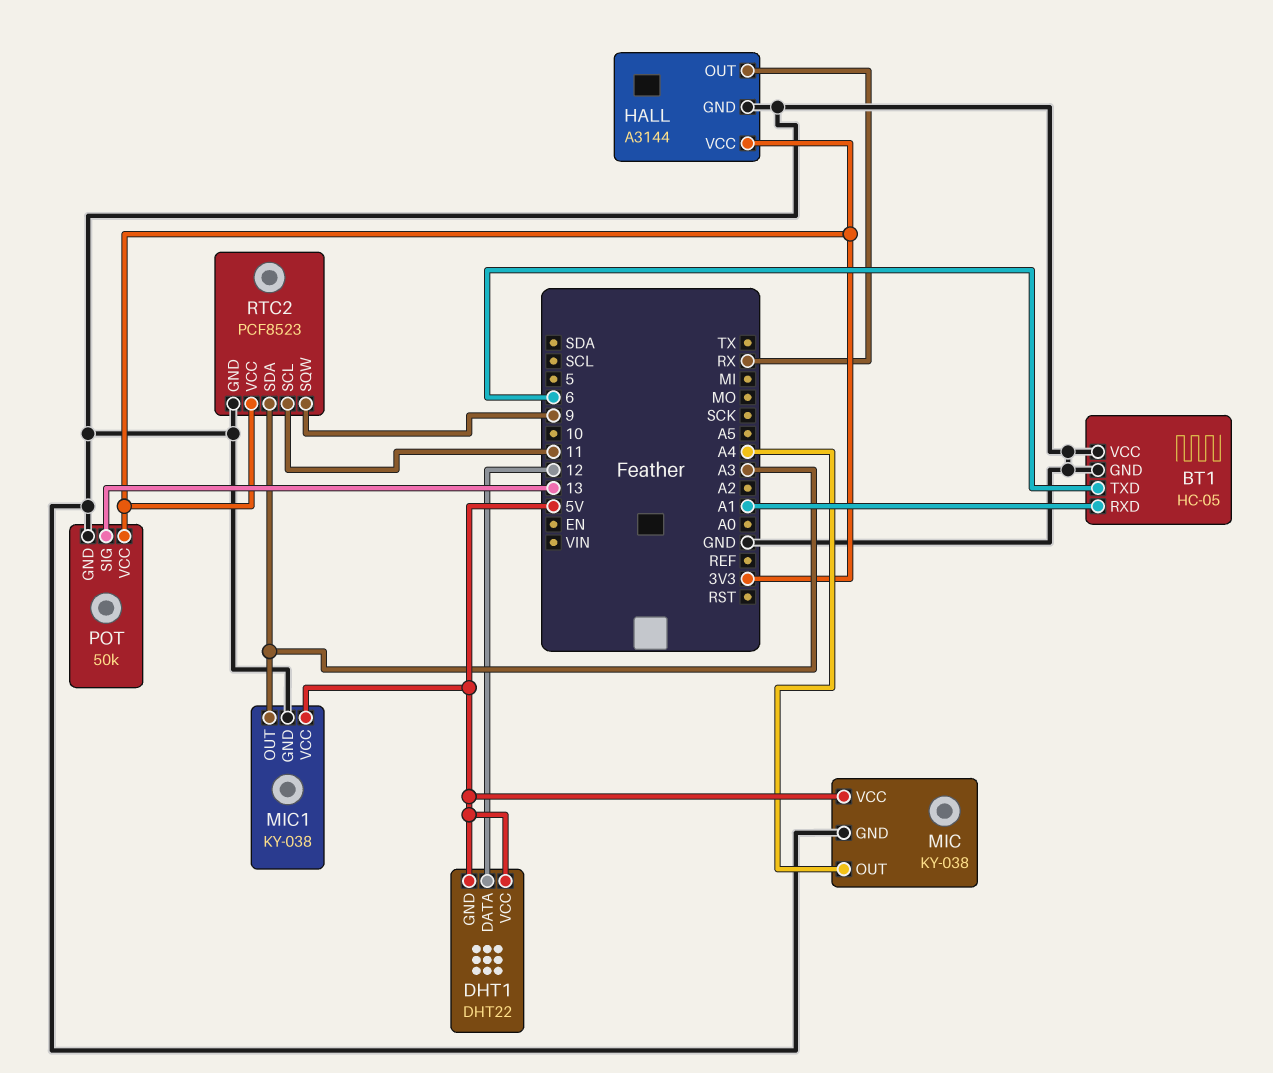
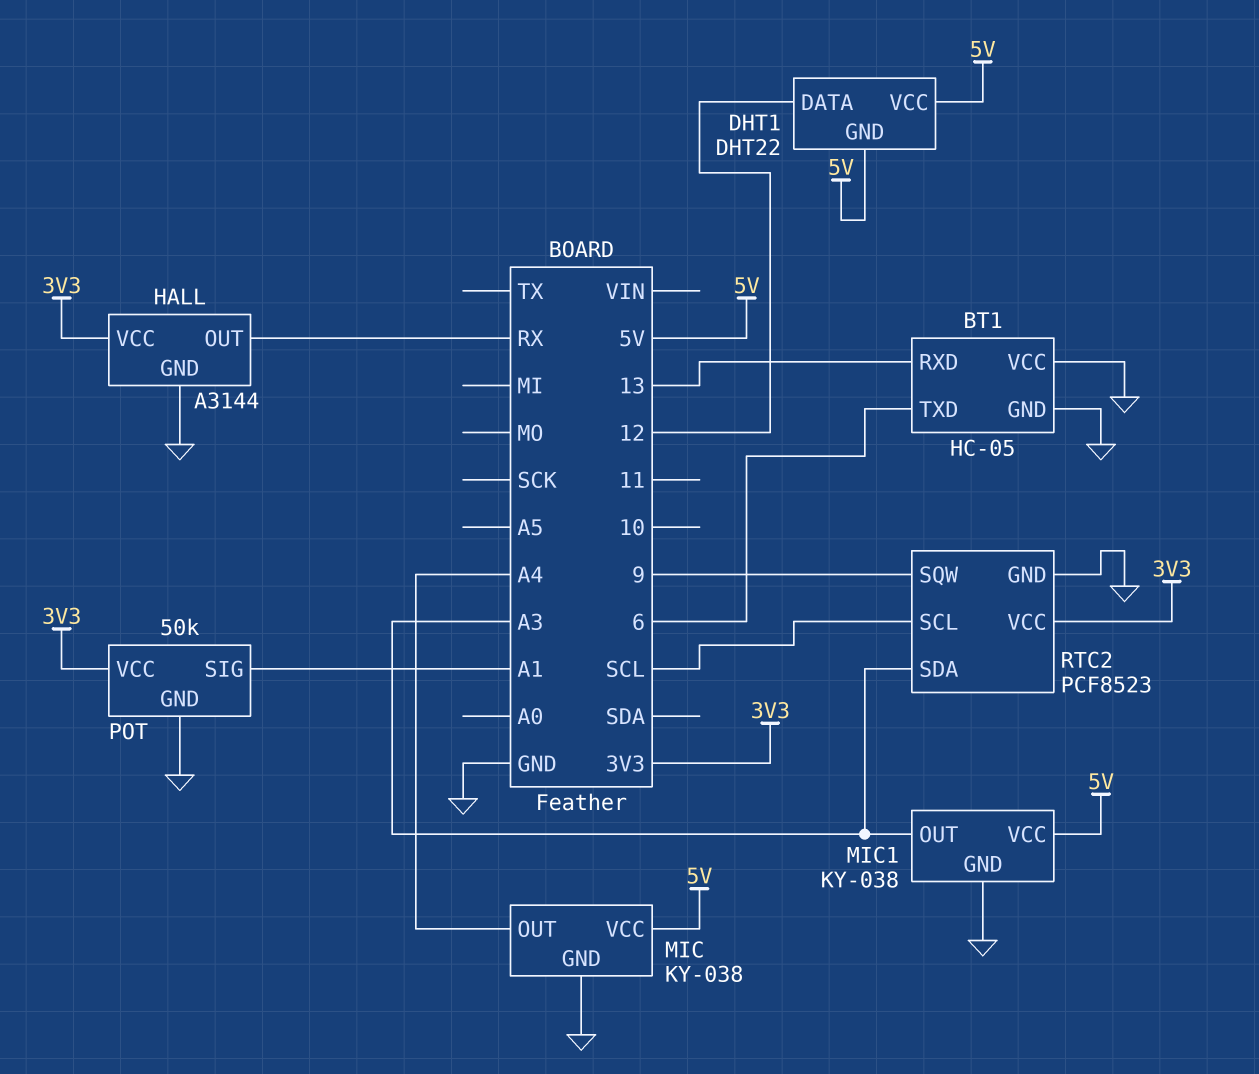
BT1 pin RXD: A1 -> 13
POT pin SIG: 13 -> A1
RTC2 pin SCL: 11 -> SCL

